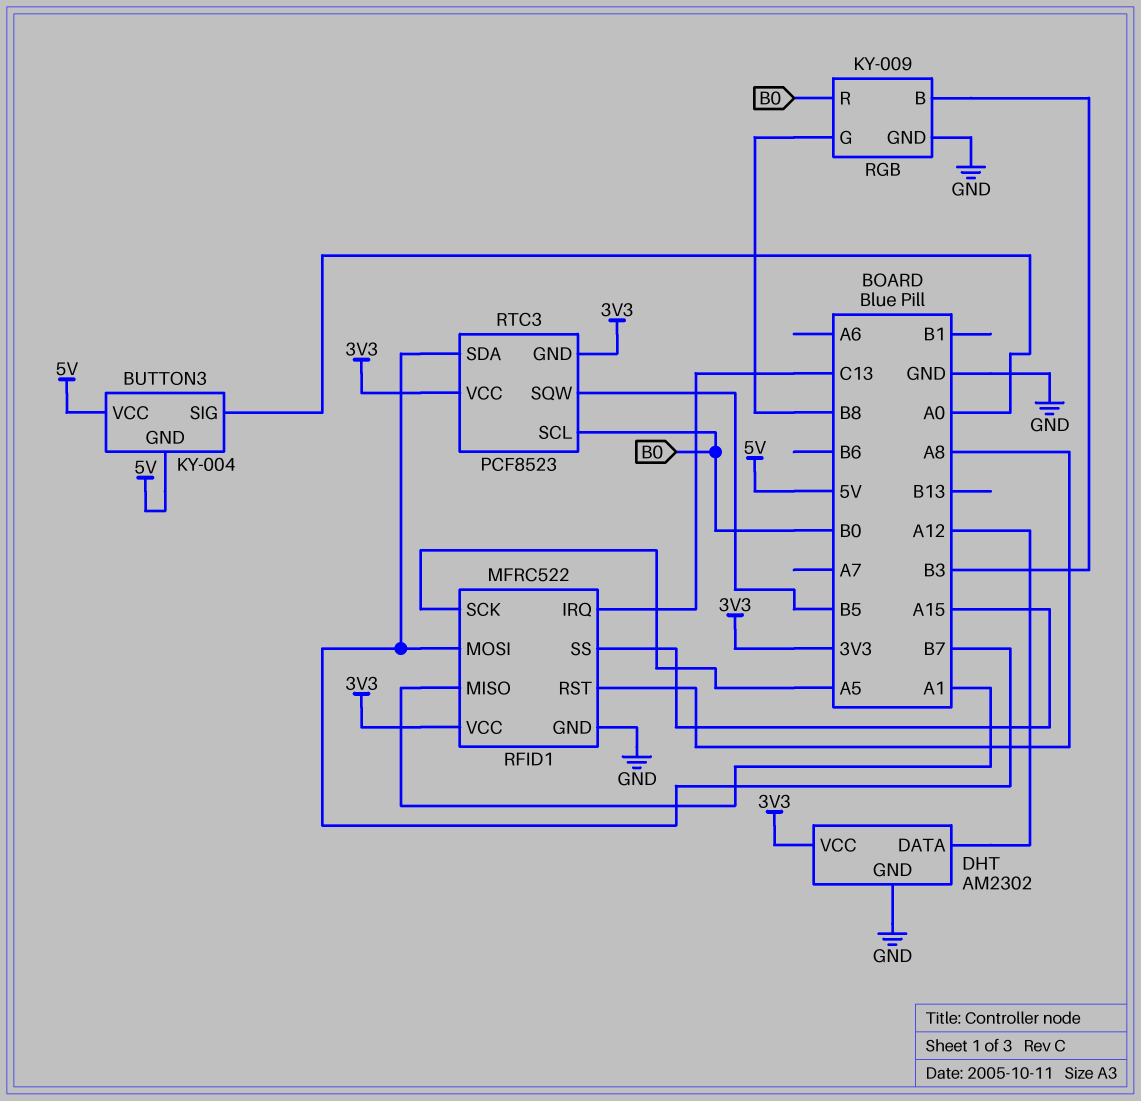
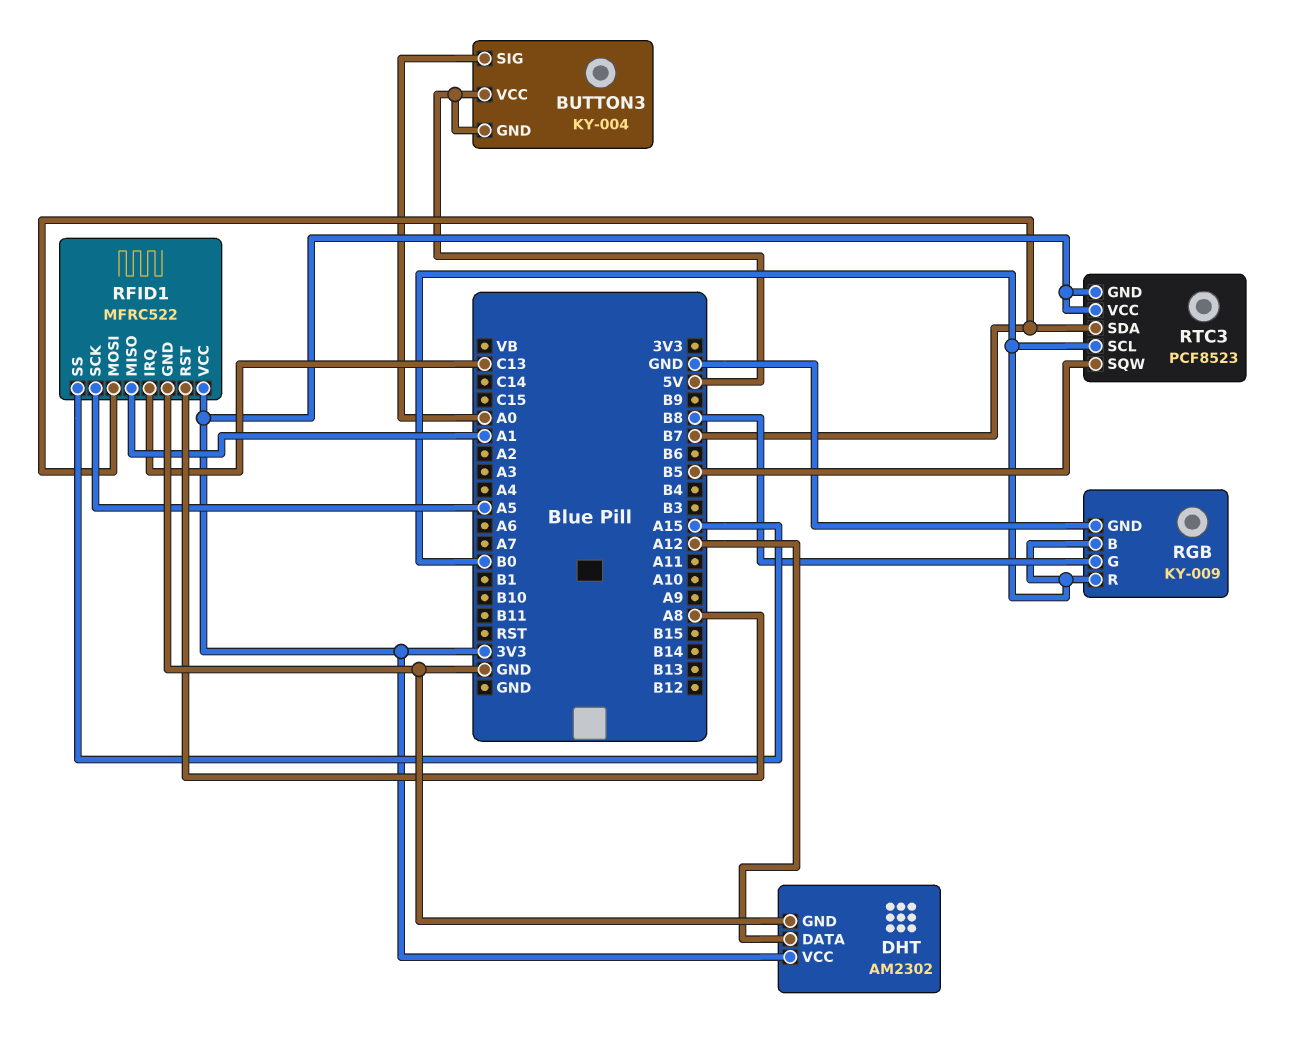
RGB pin B: B3 -> B0

